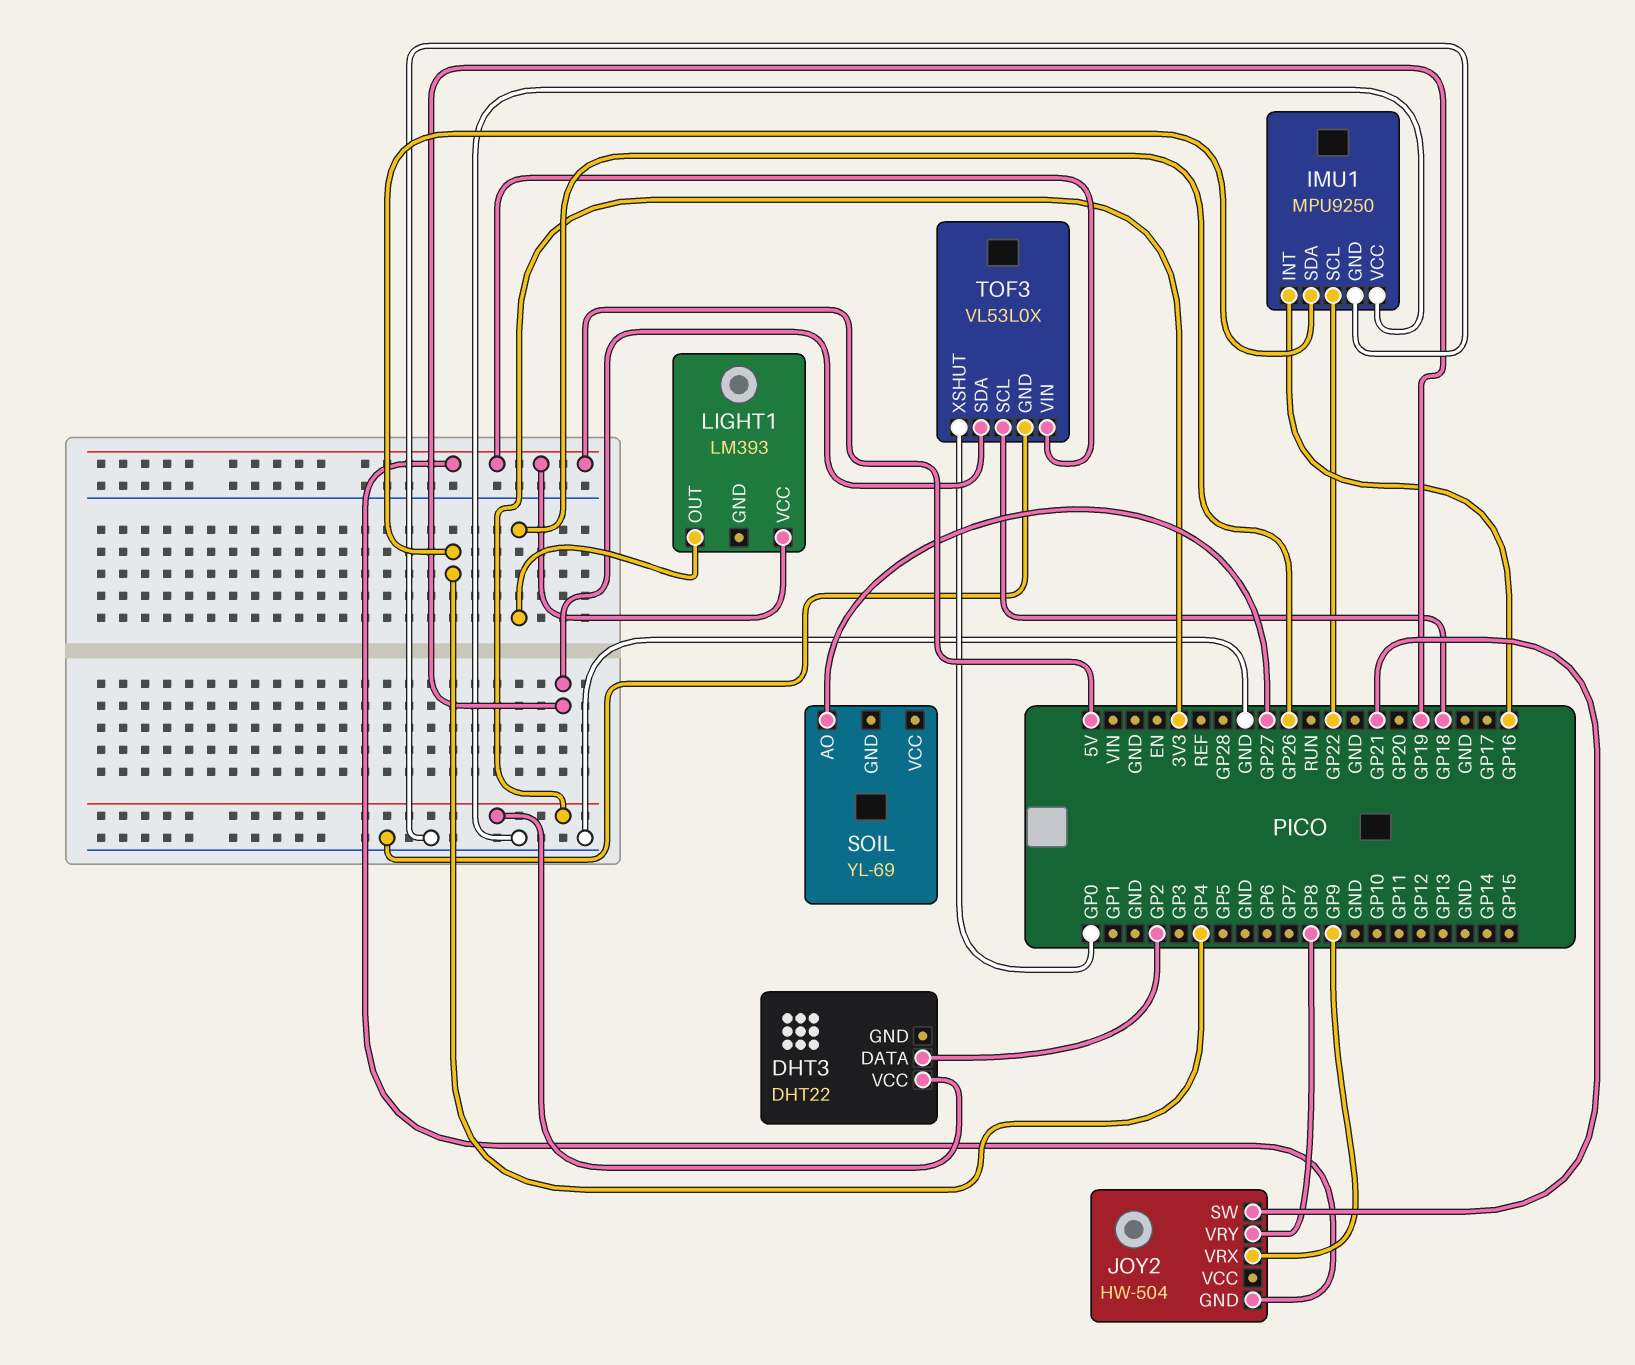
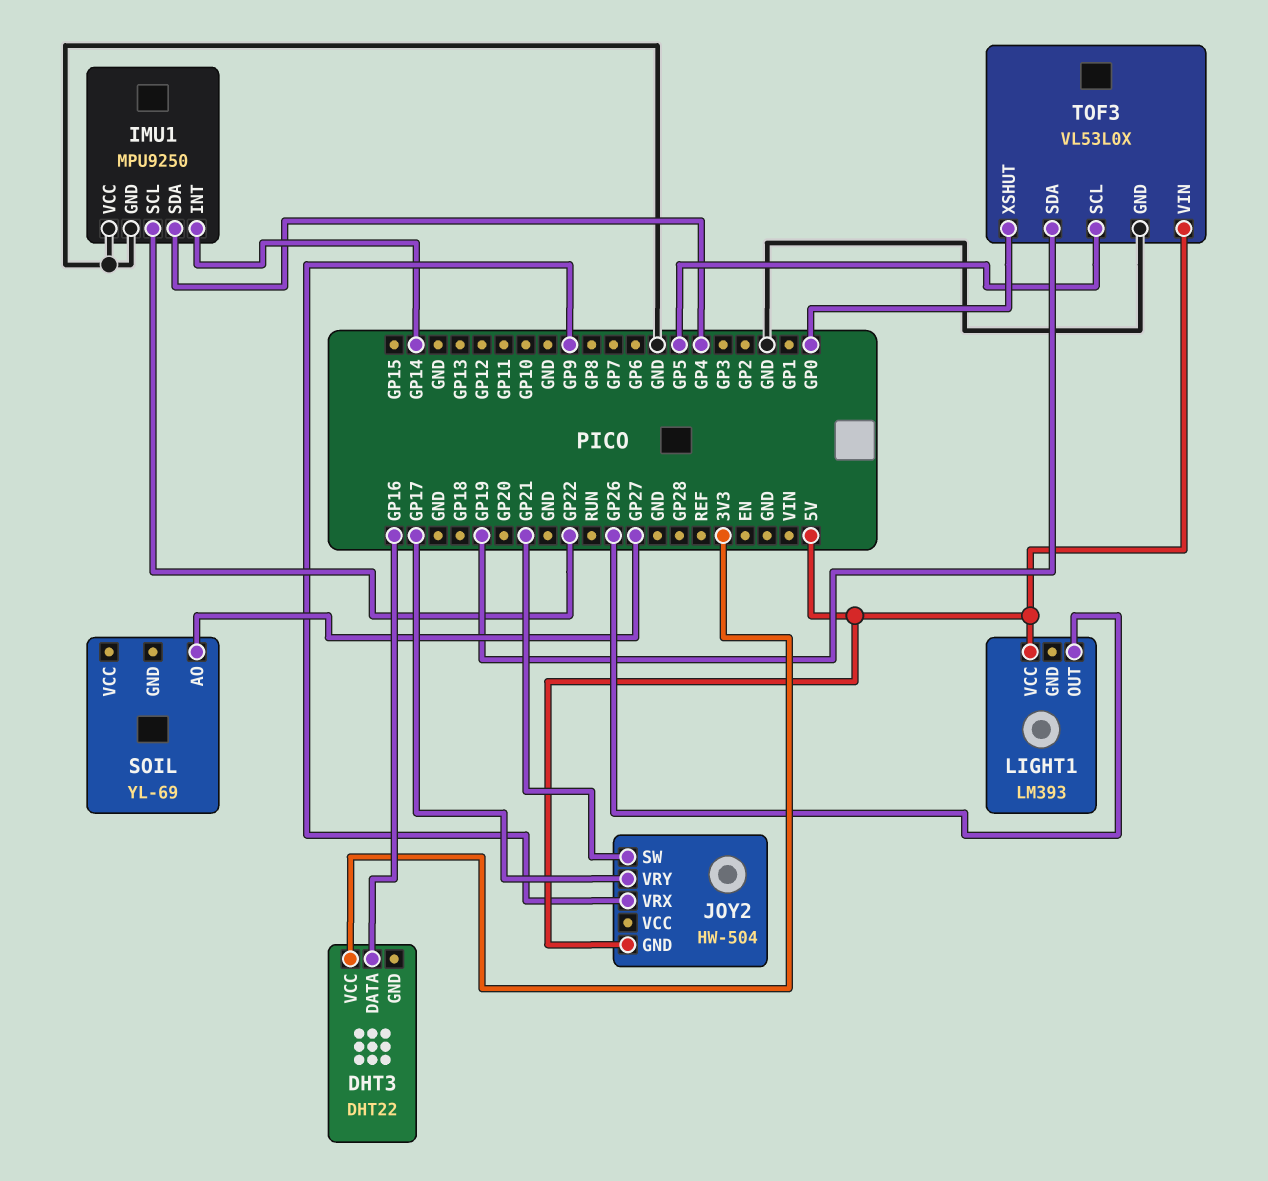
DHT3 pin DATA: GP2 -> GP16
IMU1 pin INT: GP16 -> GP14
JOY2 pin VRY: GP8 -> GP17
TOF3 pin SCL: GP18 -> GP5

